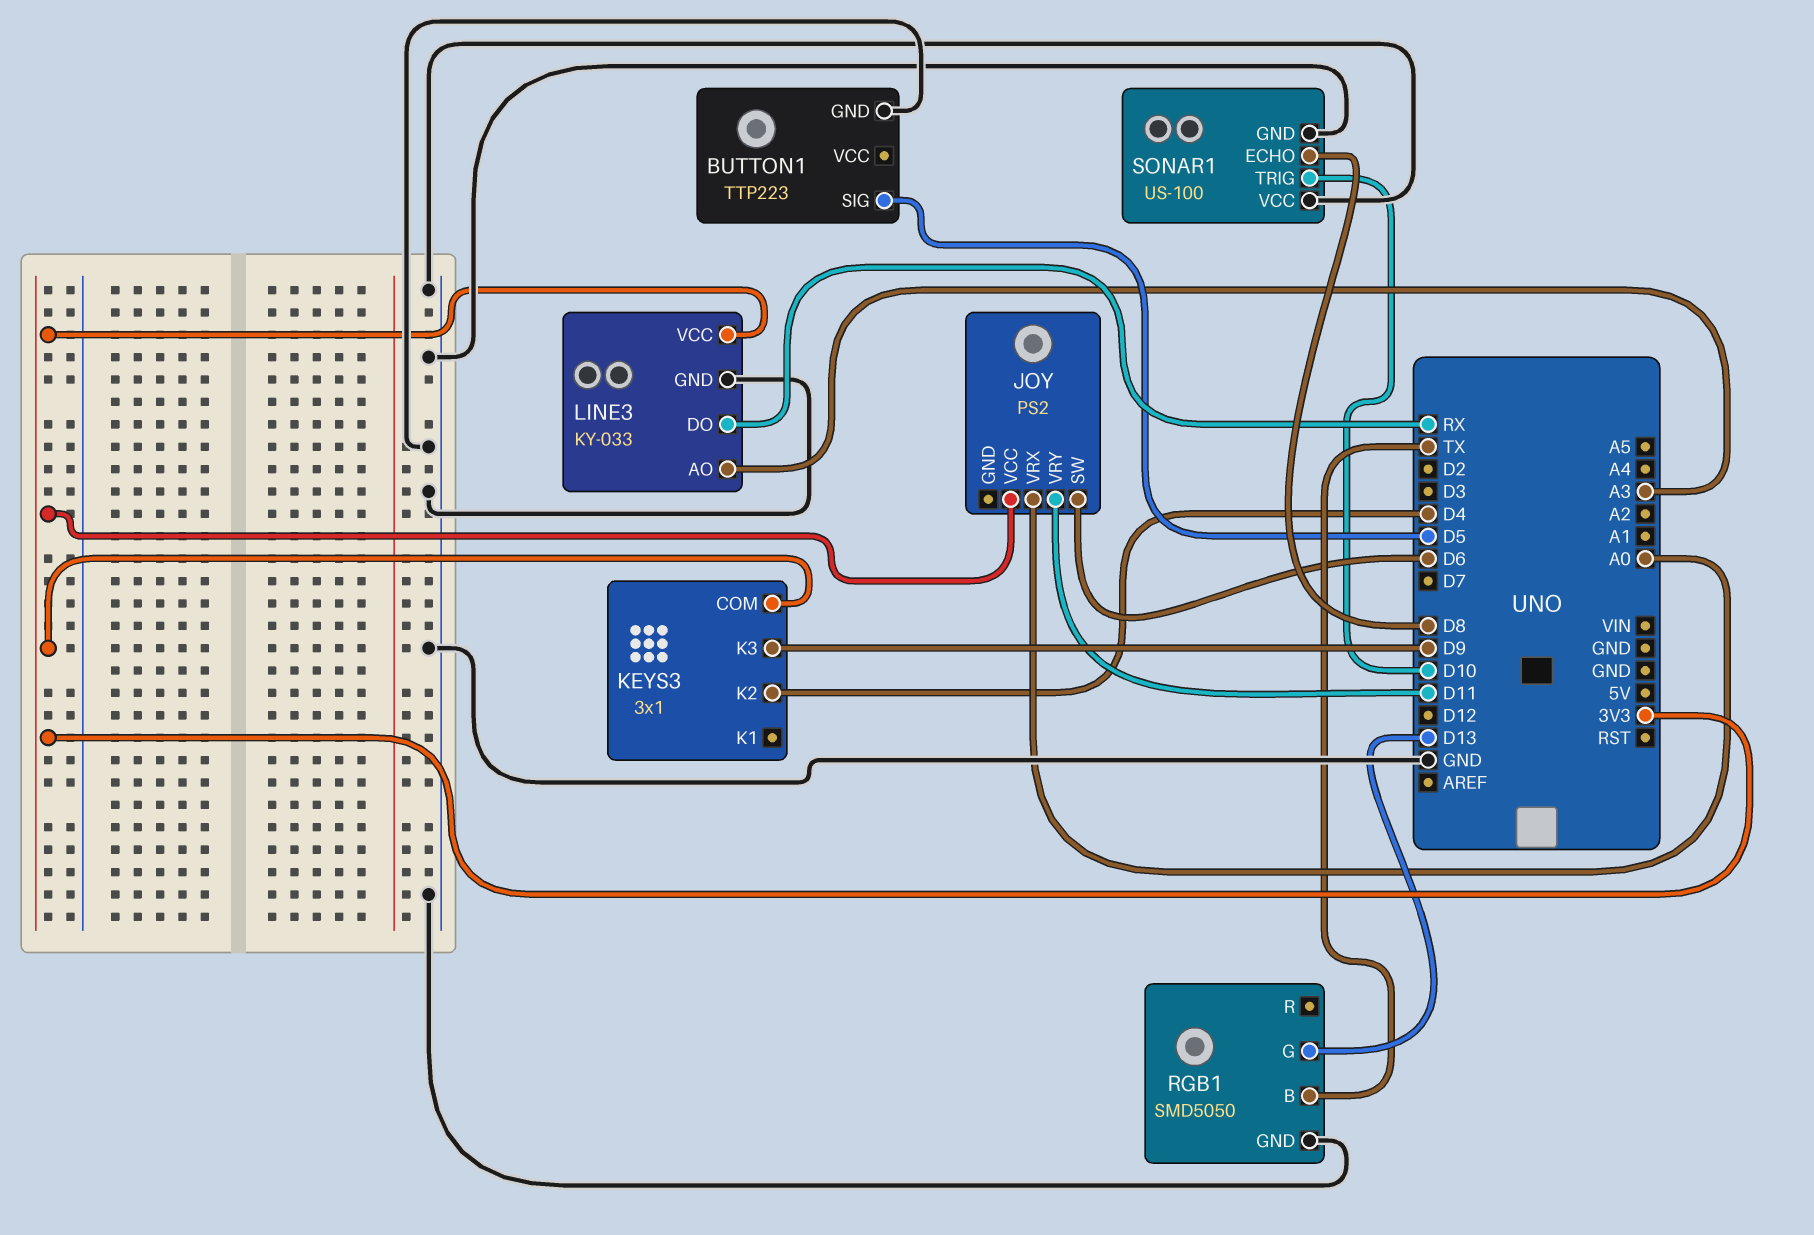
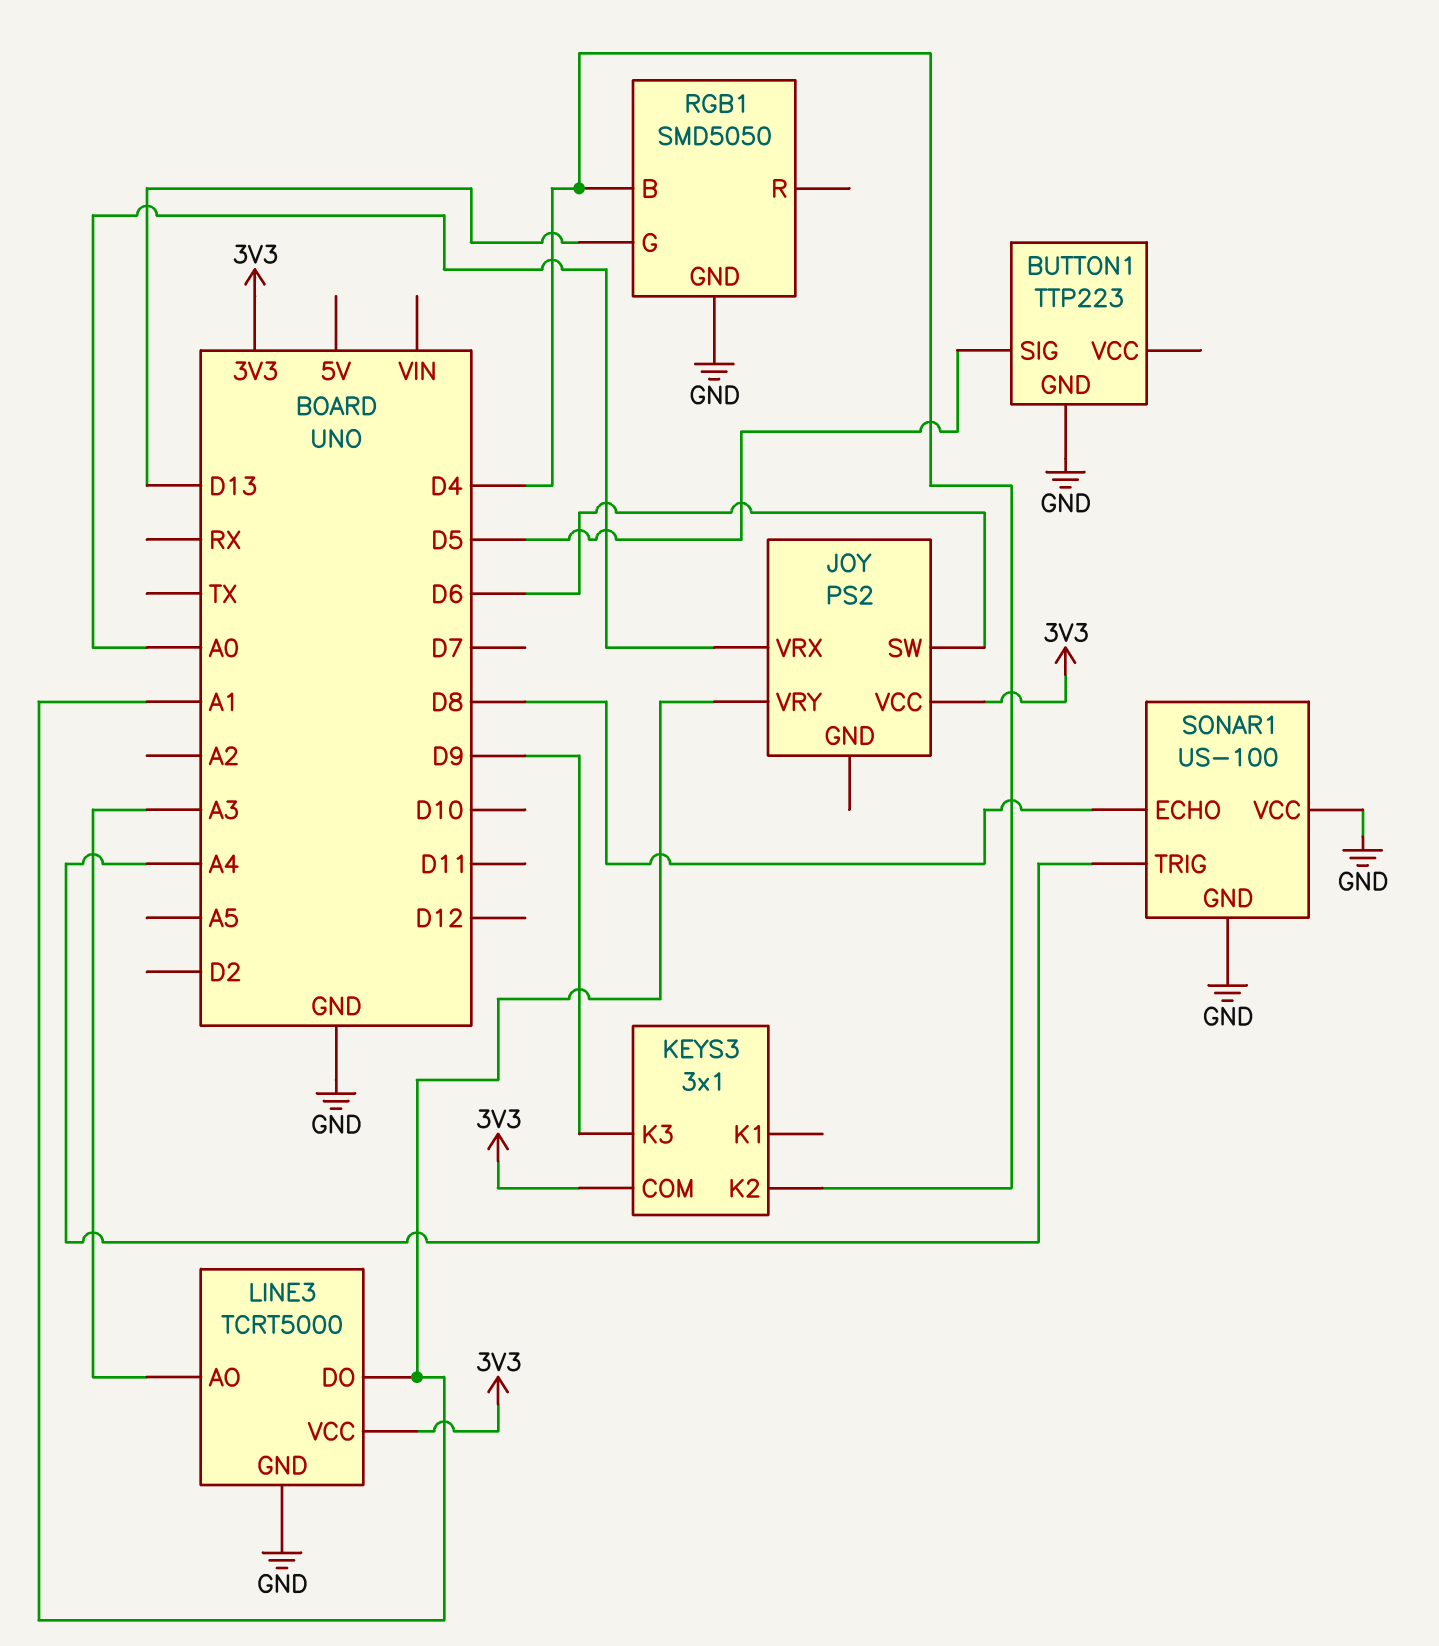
JOY pin VRY: D11 -> A1
LINE3: KY-033 -> TCRT5000
LINE3 pin DO: RX -> A1
RGB1 pin B: TX -> D4
SONAR1 pin TRIG: D10 -> A4

